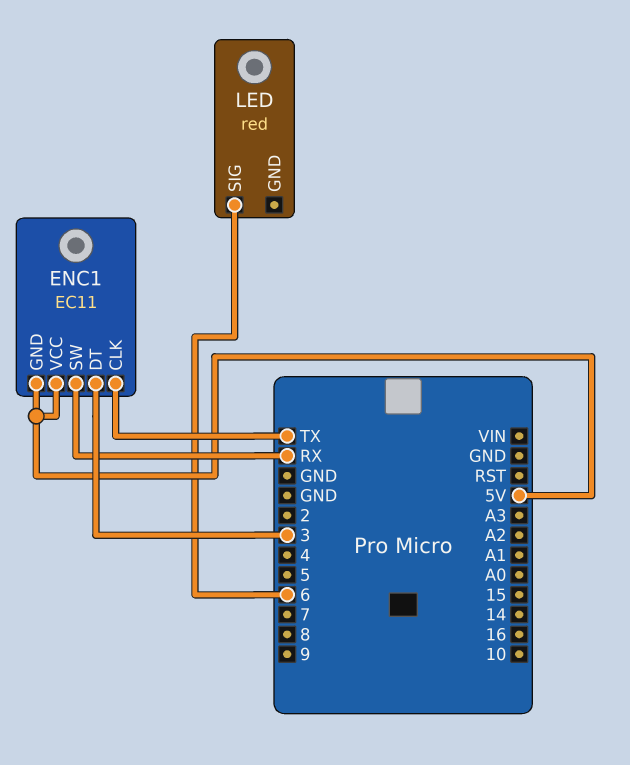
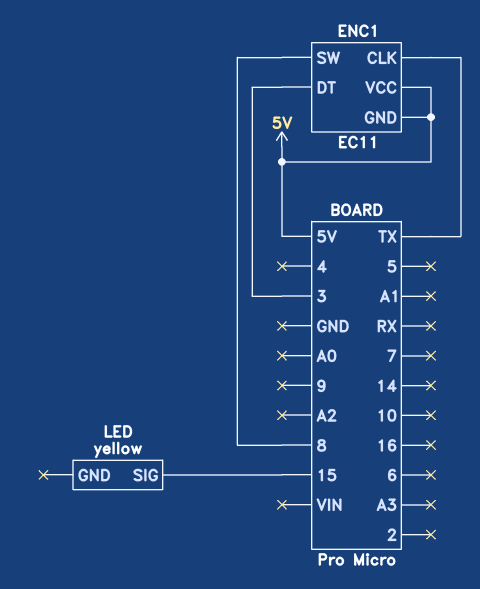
ENC1 pin SW: RX -> 8
LED: red -> yellow
LED pin SIG: 6 -> 15

